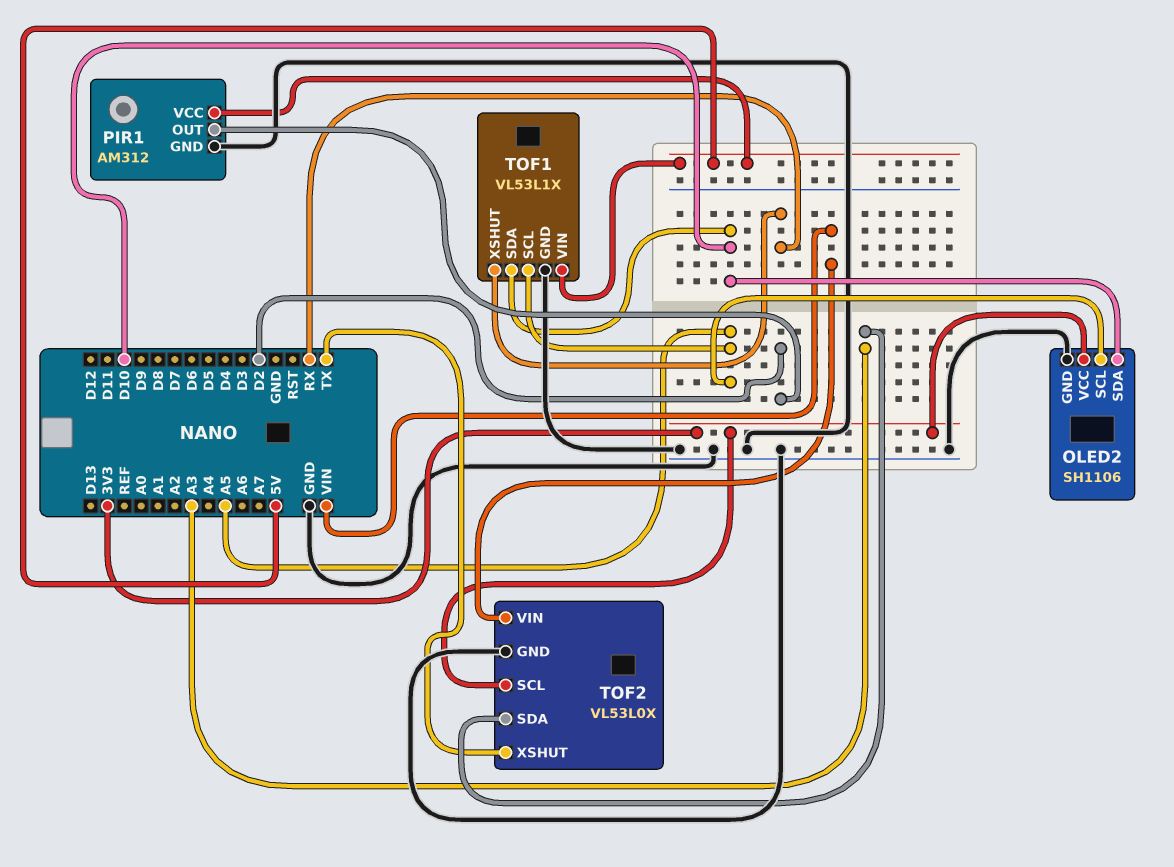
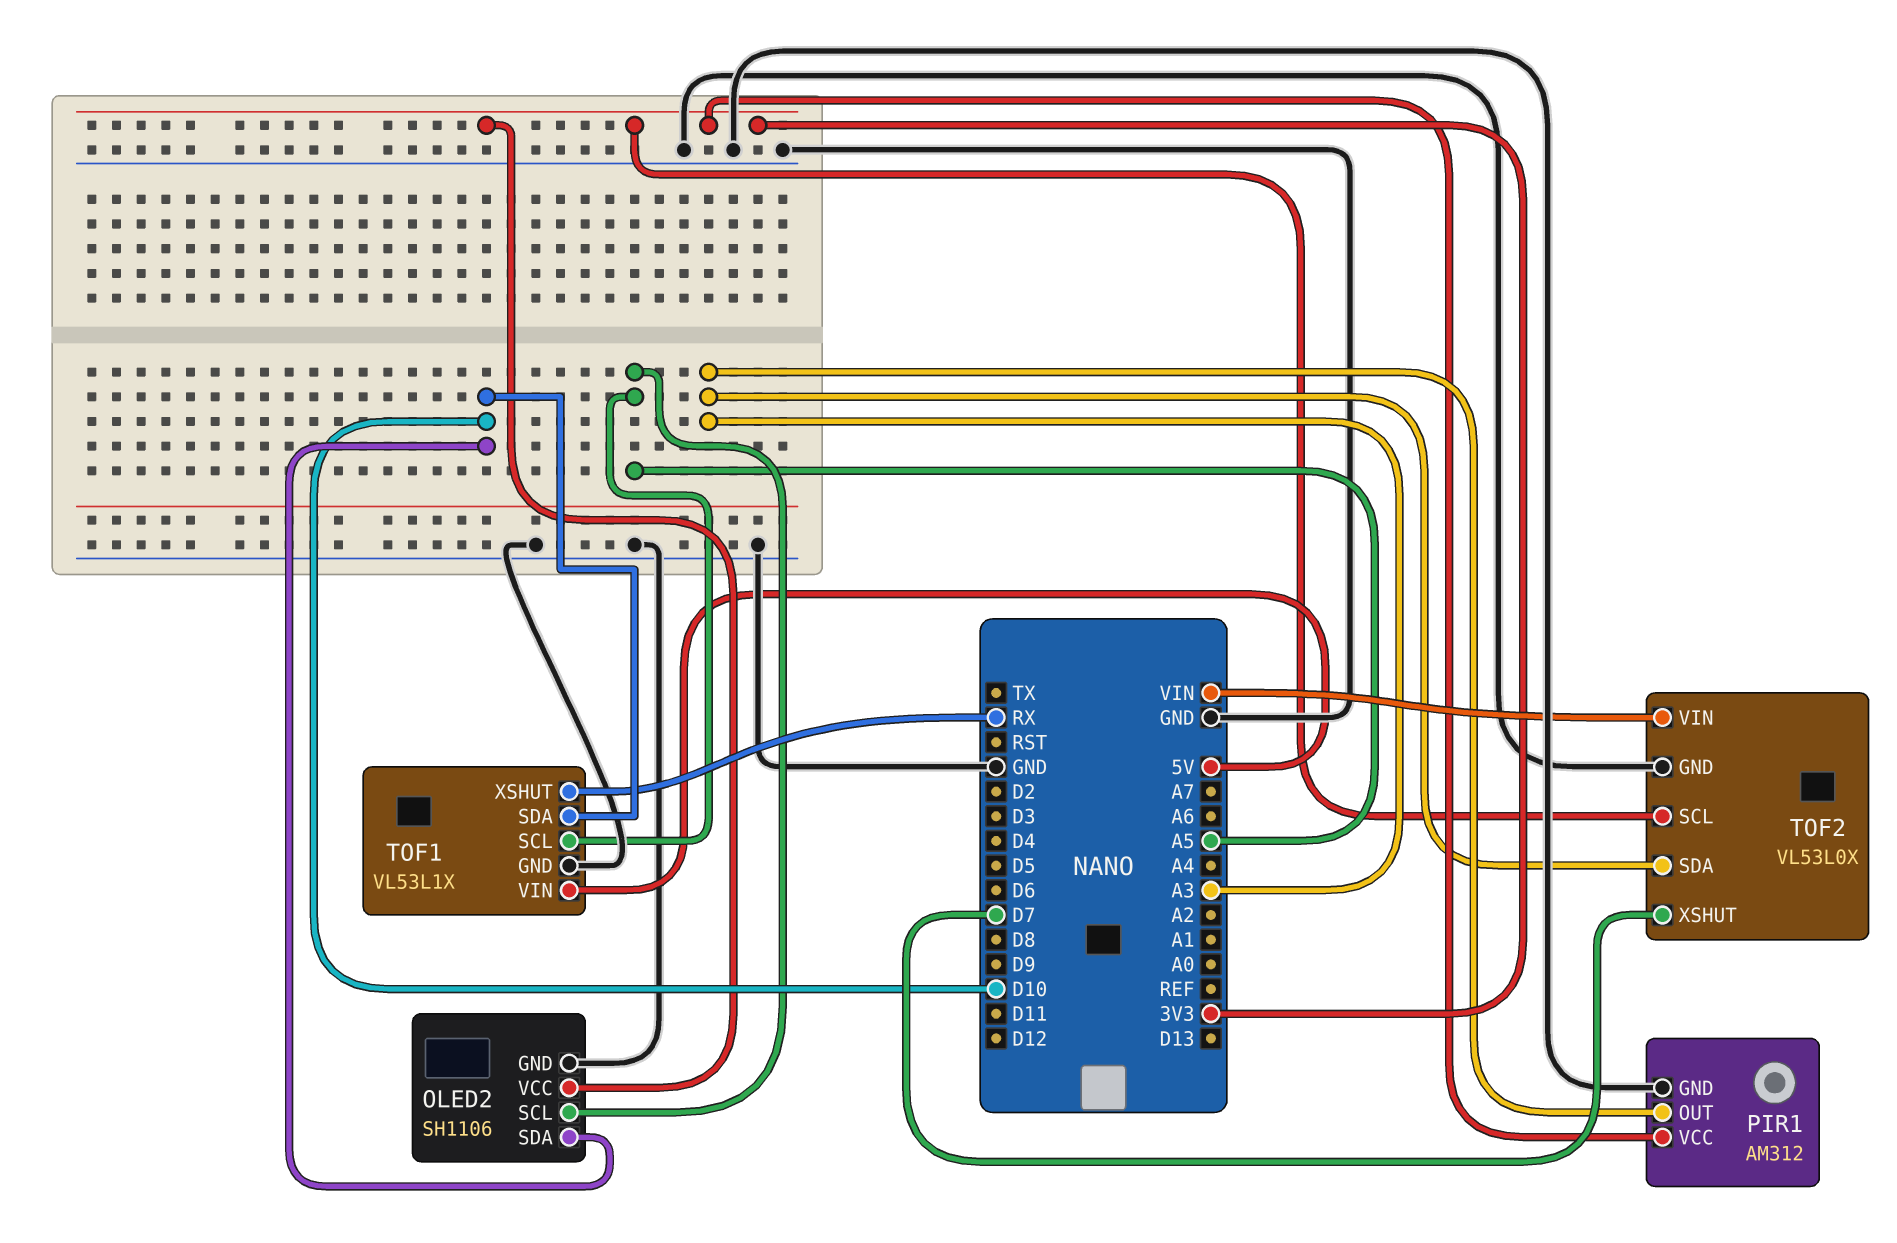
PIR1 pin OUT: D2 -> A3
PIR1 pin VCC: 5V -> 3V3
TOF2 pin XSHUT: TX -> D7

